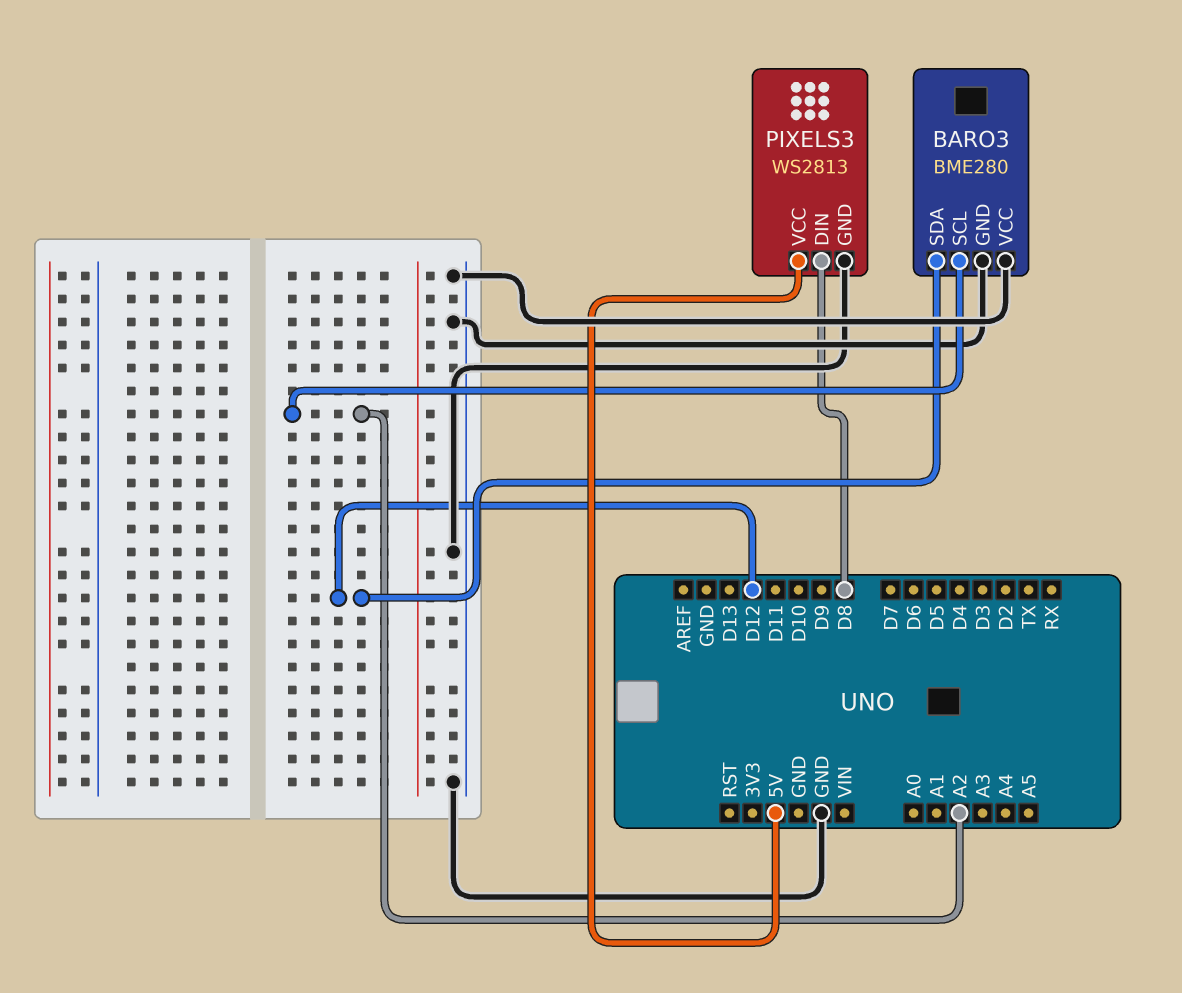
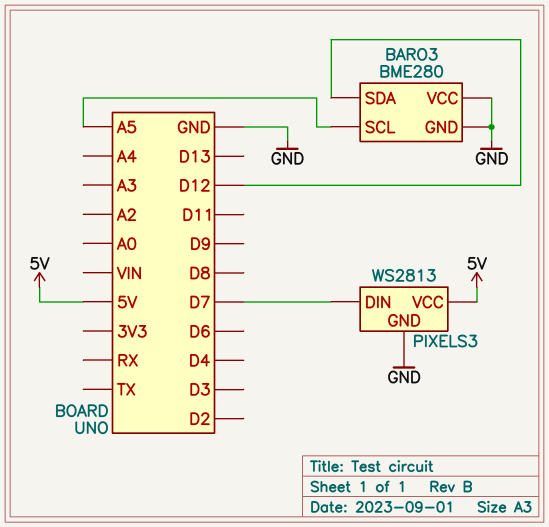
BARO3 pin SCL: A2 -> A5
PIXELS3 pin DIN: D8 -> D7

